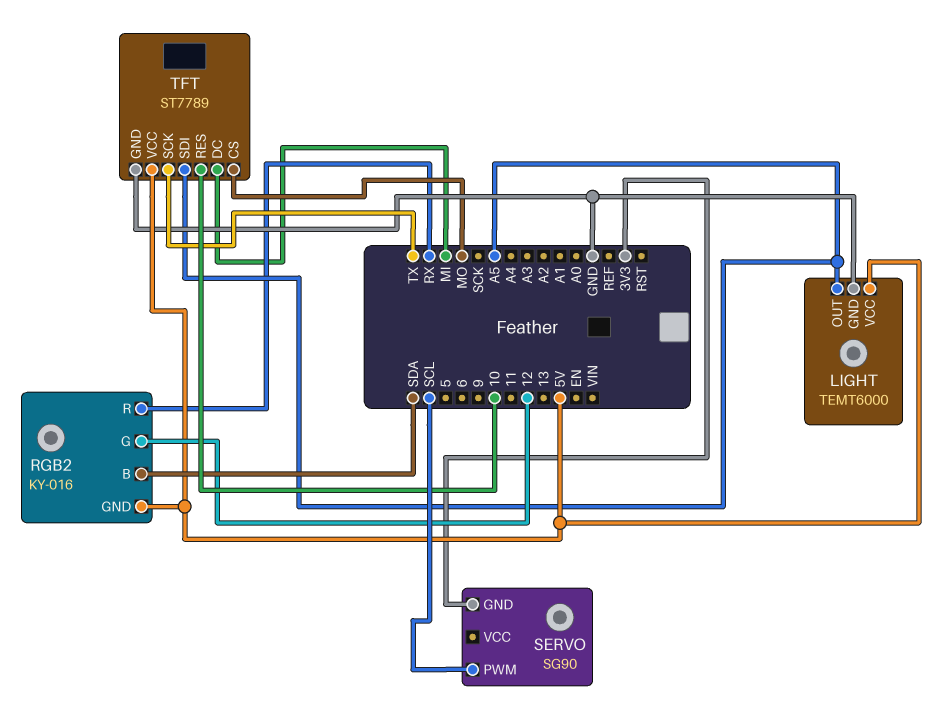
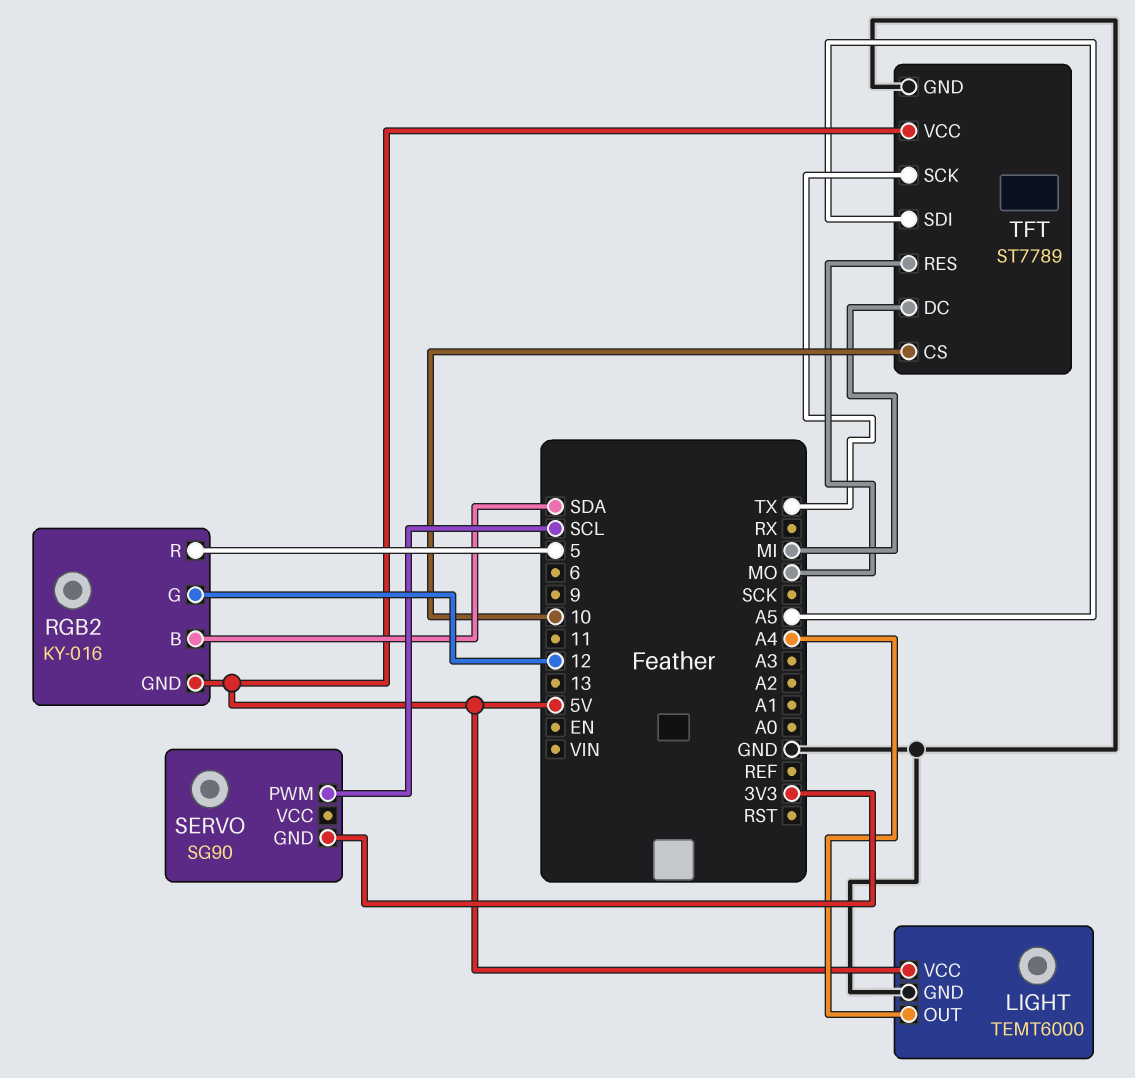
LIGHT pin OUT: A5 -> A4
RGB2 pin R: RX -> 5
TFT pin CS: MO -> 10
TFT pin RES: 10 -> MO

